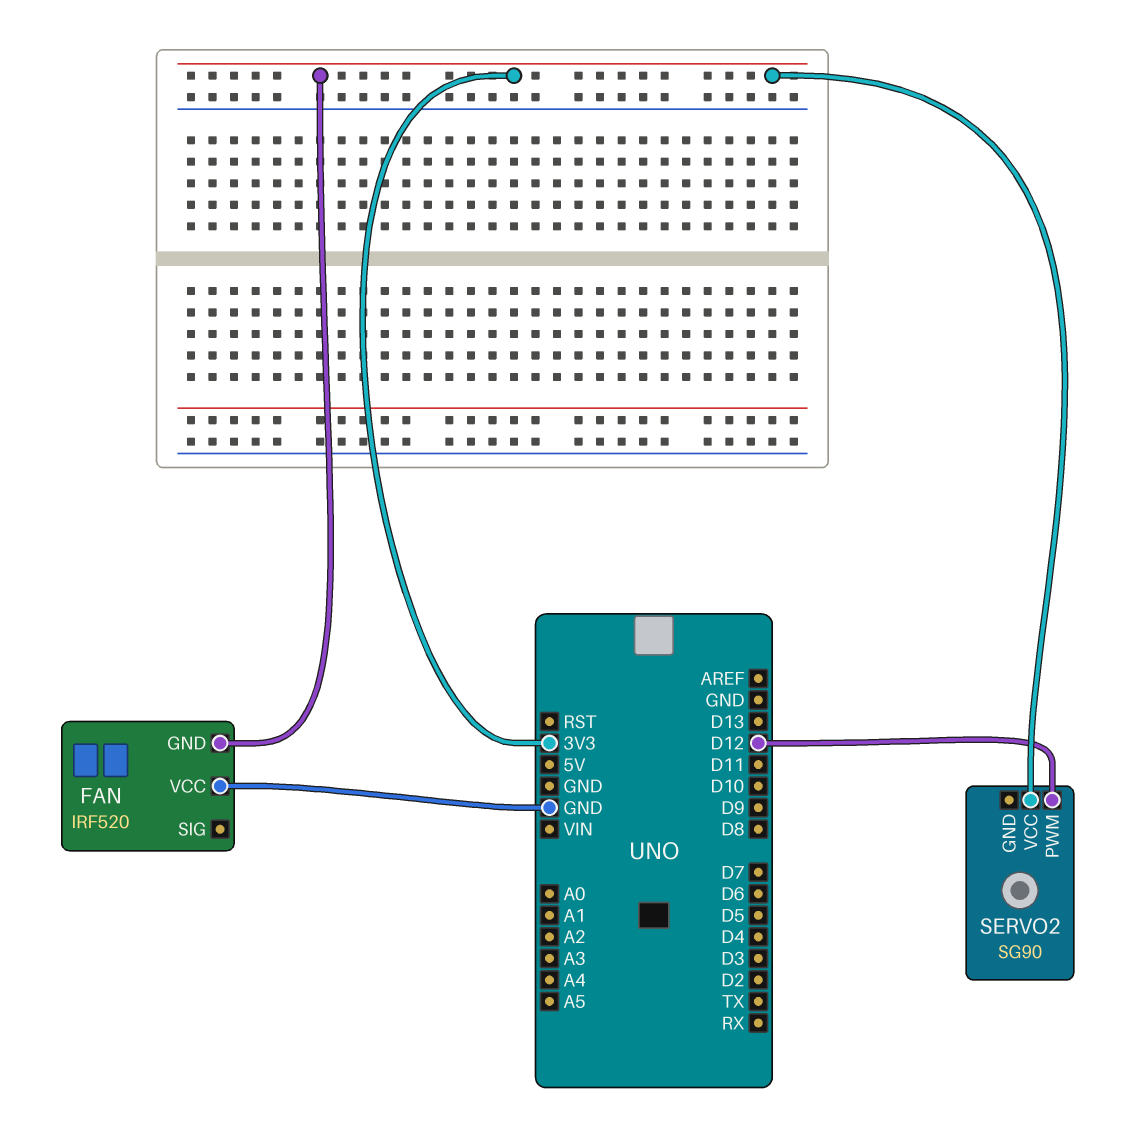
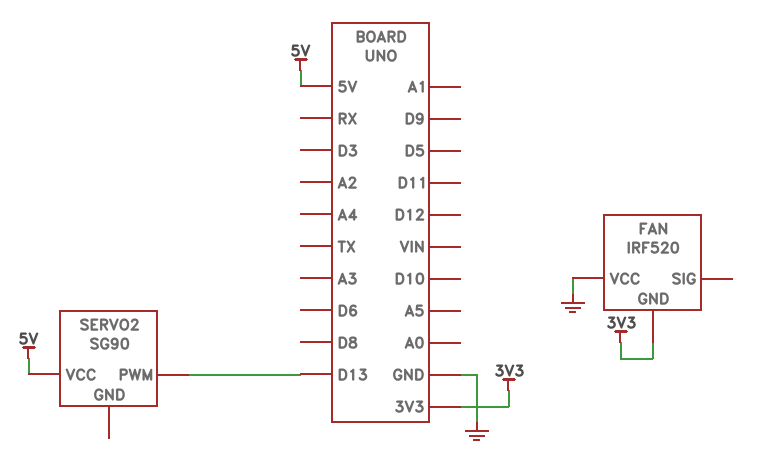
SERVO2 pin PWM: D12 -> D13
SERVO2 pin VCC: 3V3 -> 5V

